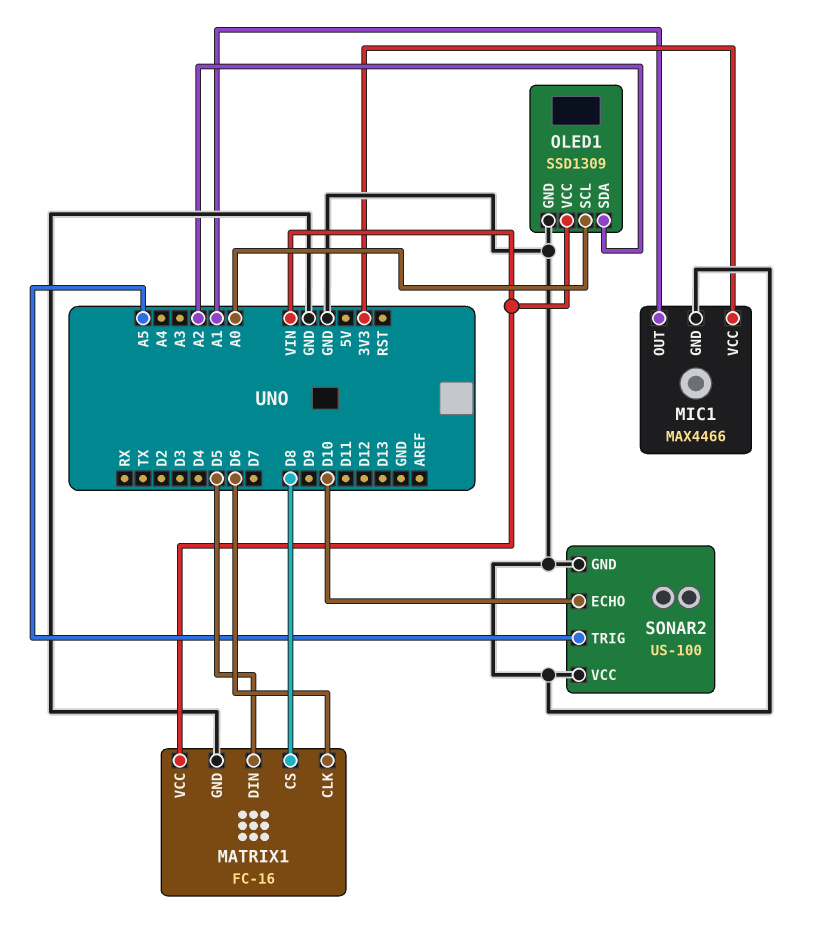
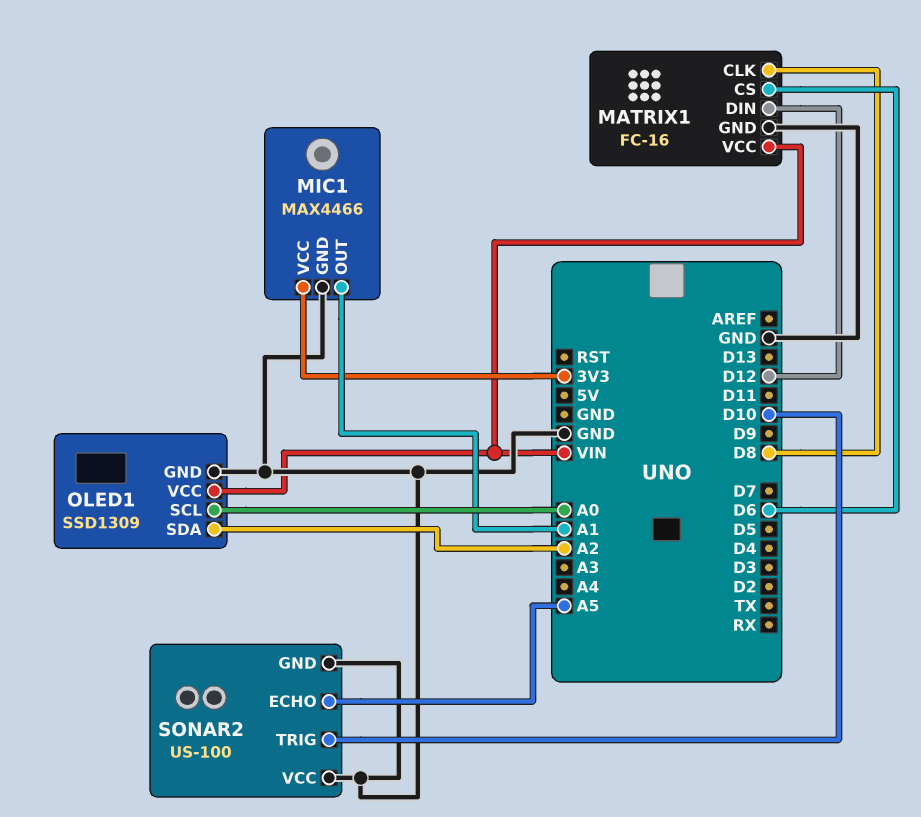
MATRIX1 pin CLK: D6 -> D8
MATRIX1 pin CS: D8 -> D6
MATRIX1 pin DIN: D5 -> D12
SONAR2 pin ECHO: D10 -> A5
SONAR2 pin TRIG: A5 -> D10

